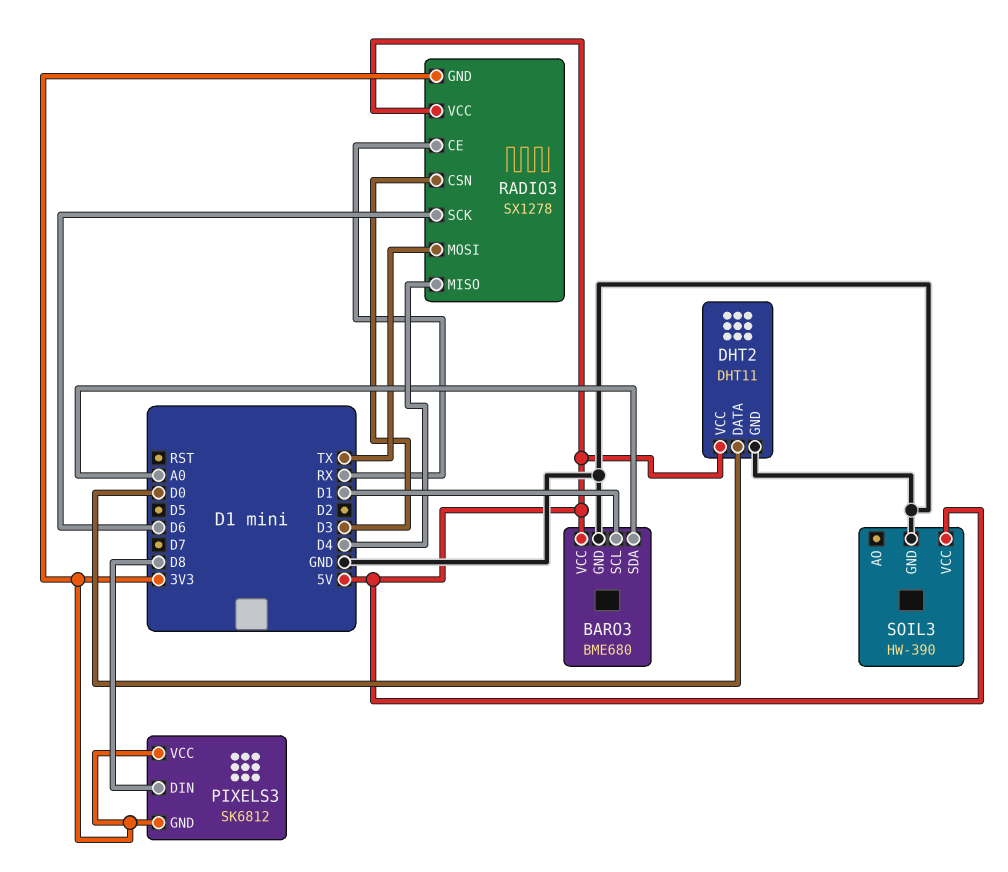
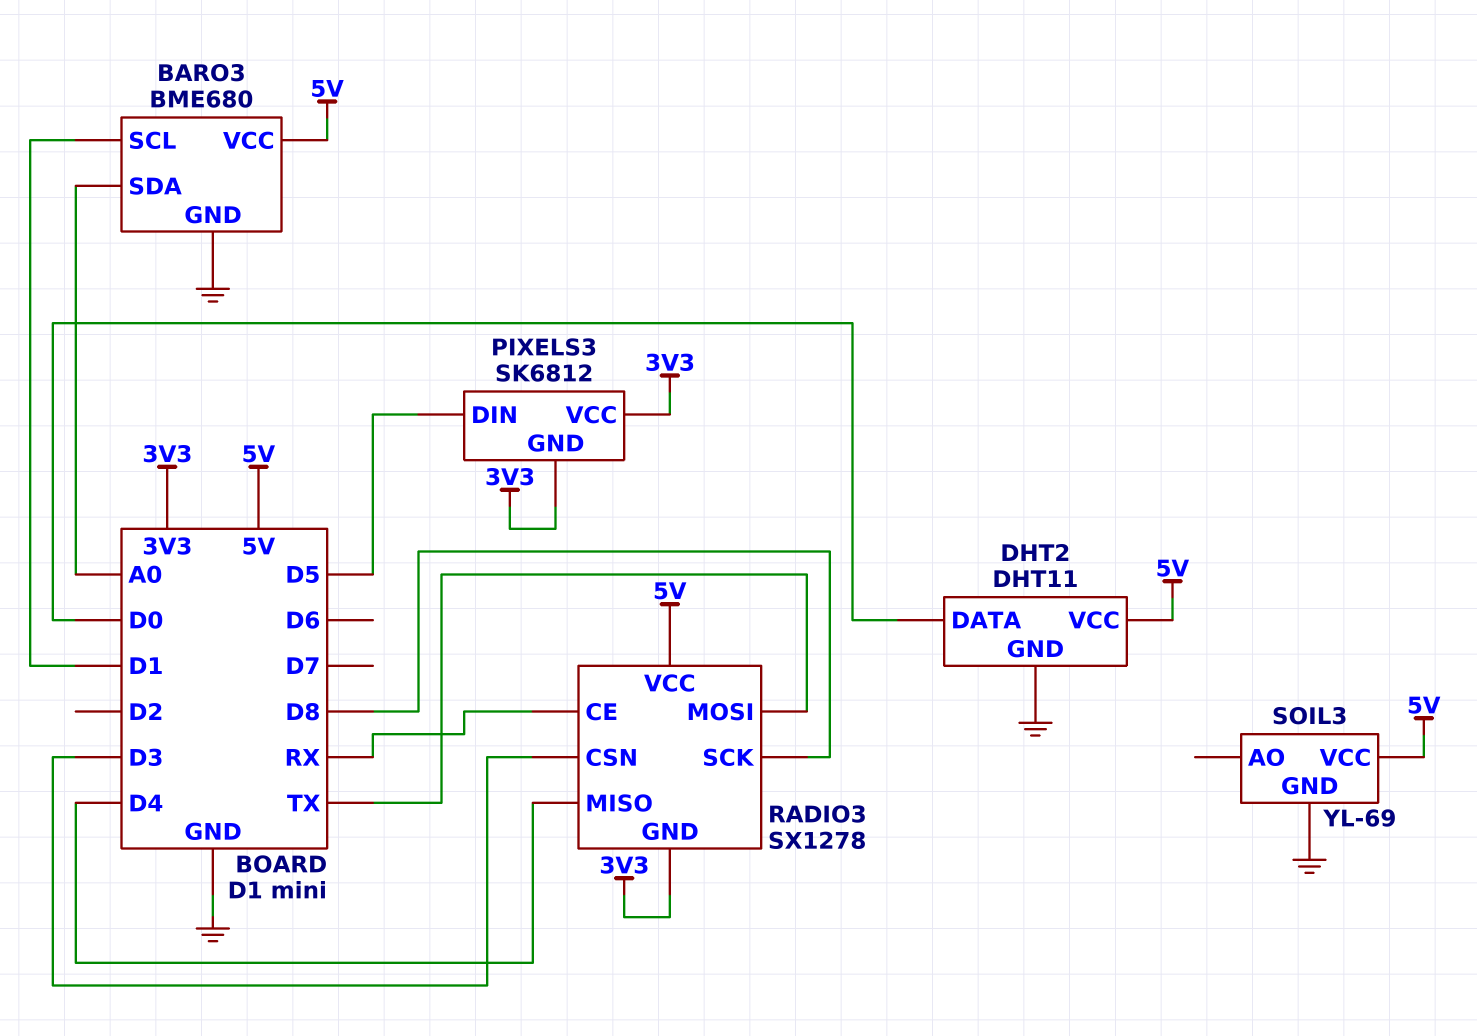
PIXELS3 pin DIN: D8 -> D5
RADIO3 pin SCK: D6 -> D8
SOIL3: HW-390 -> YL-69

